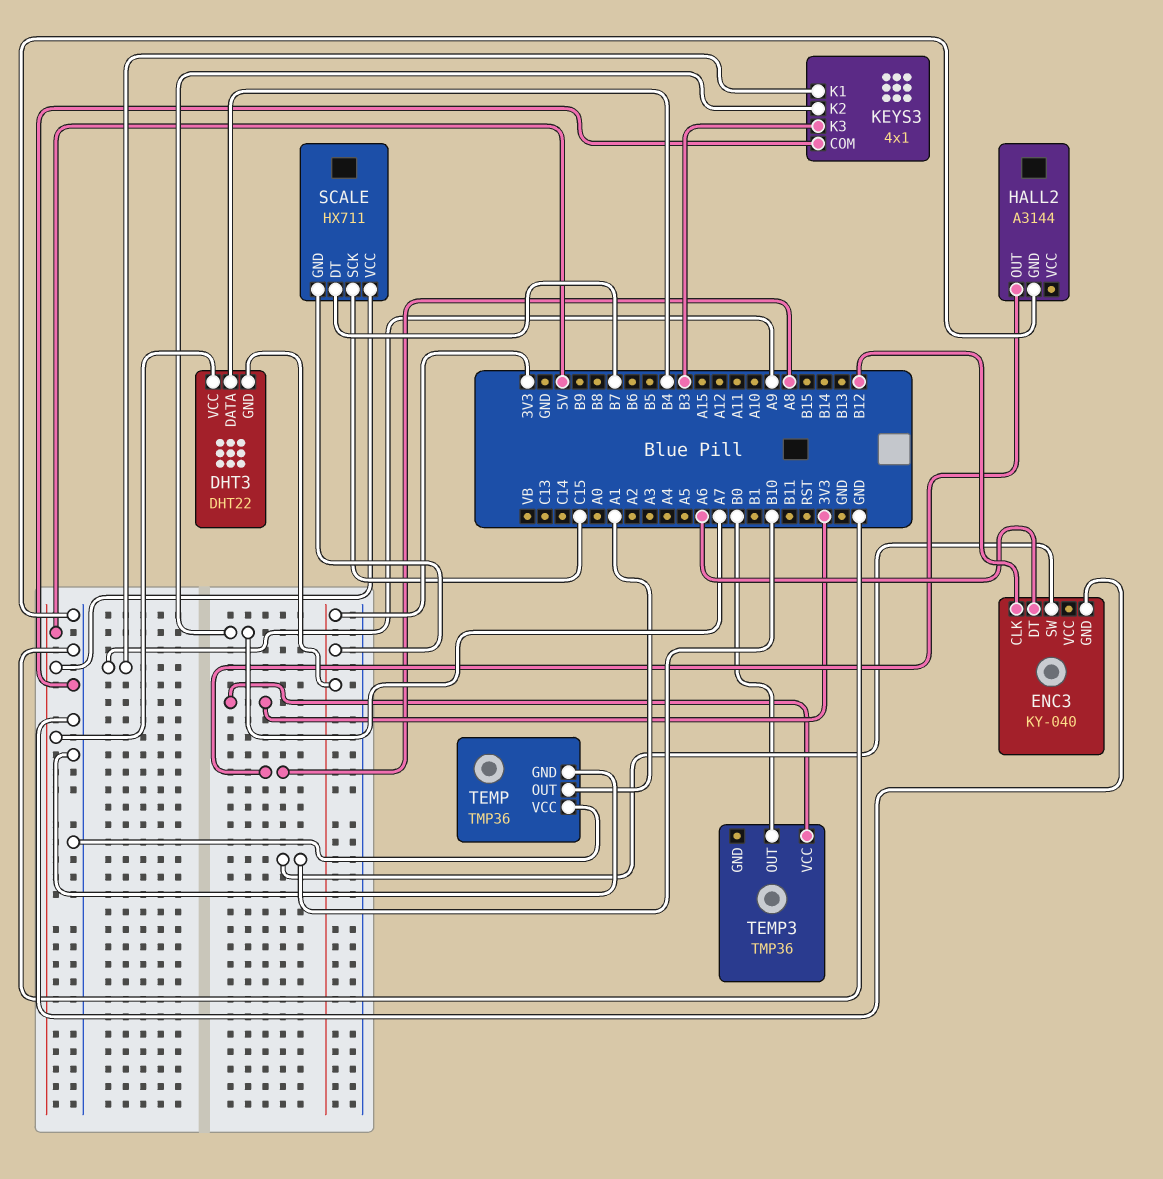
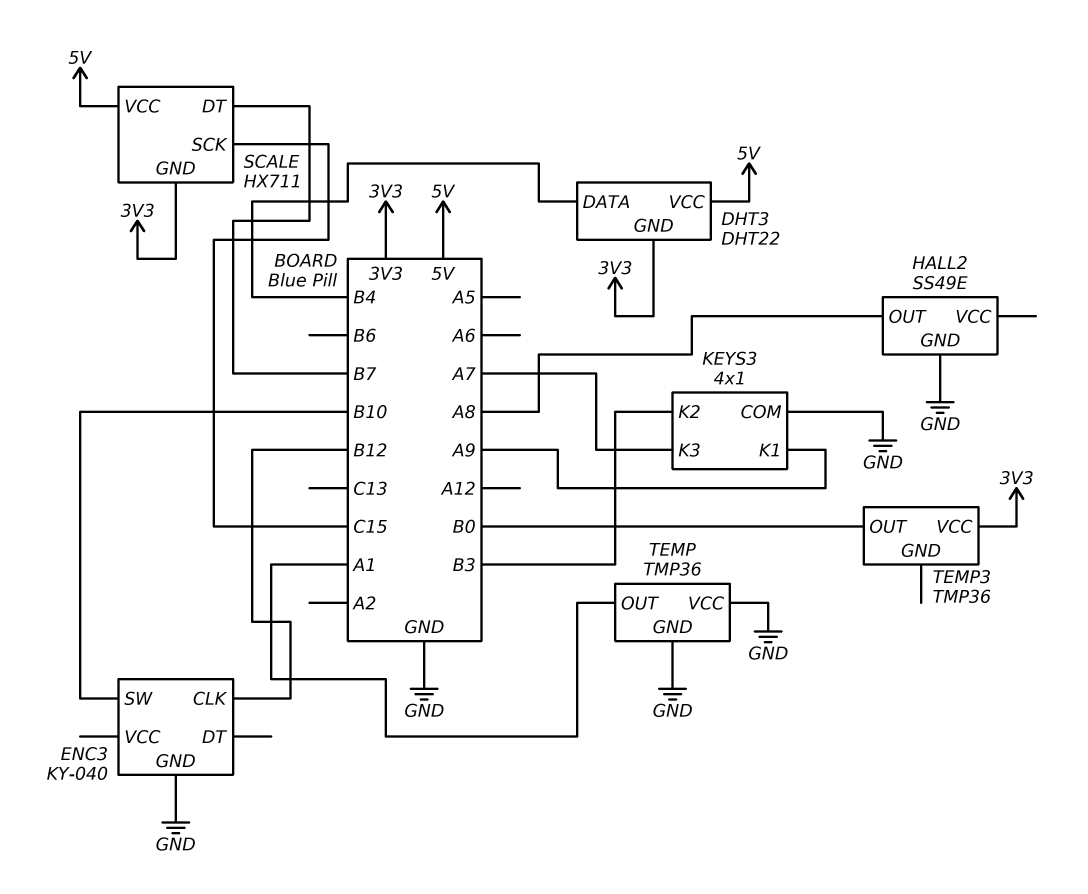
ENC3 pin DT: A6 -> none
HALL2: A3144 -> SS49E
KEYS3 pin K2: A7 -> B3
KEYS3 pin K3: B3 -> A7

